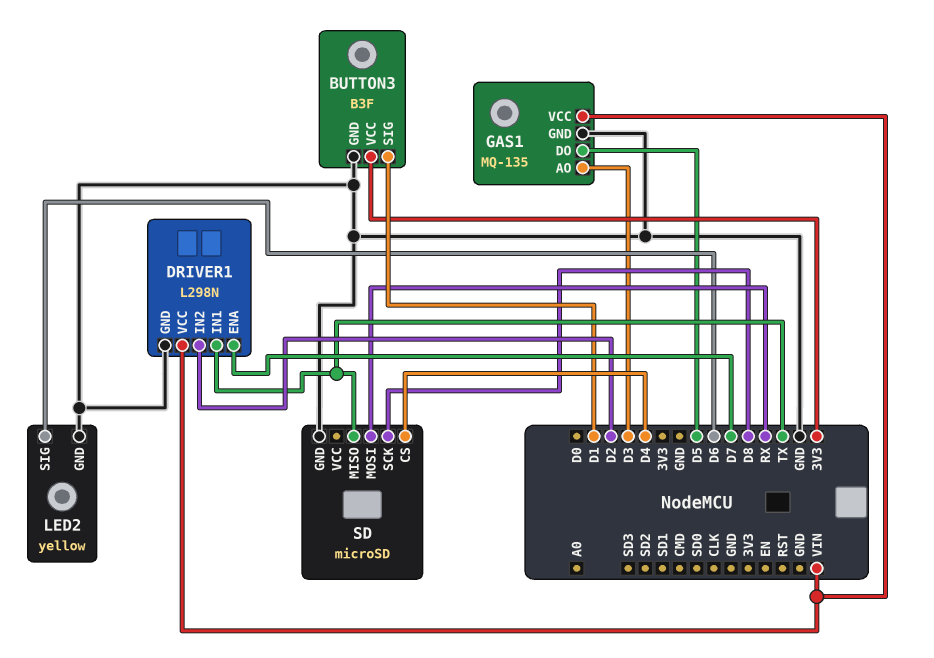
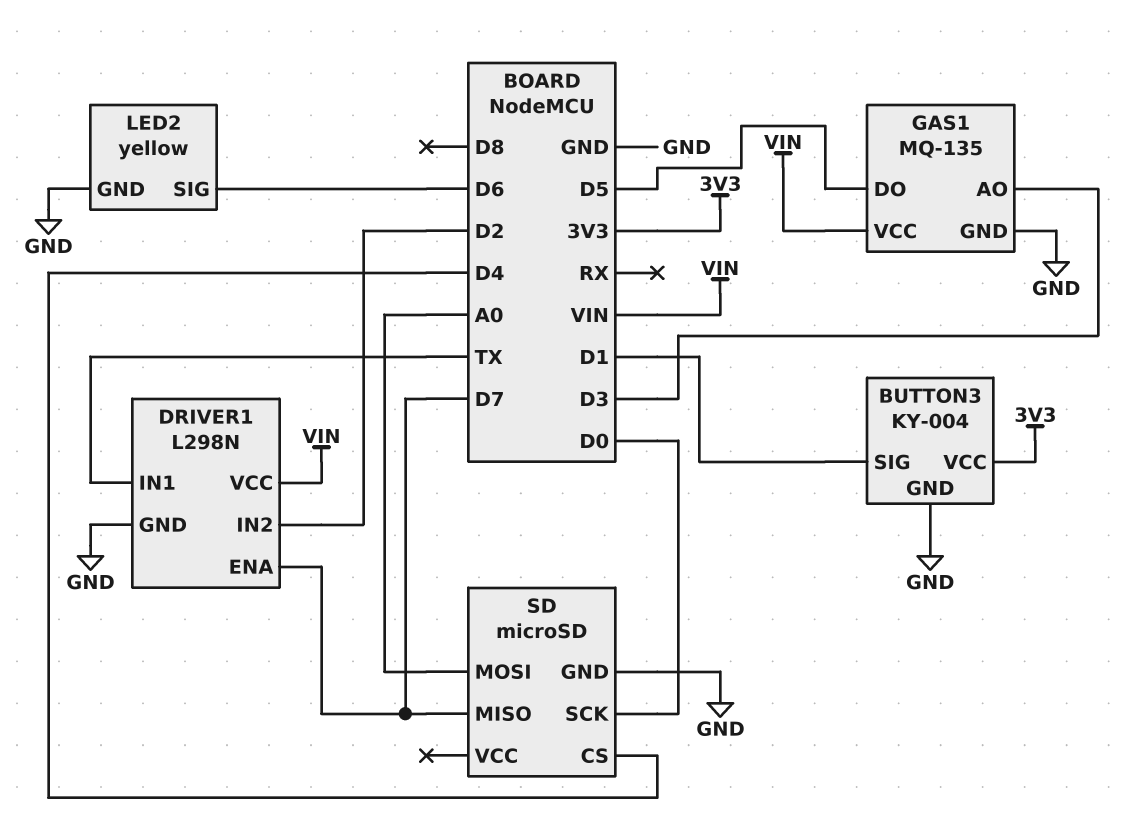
BUTTON3: B3F -> KY-004
SD pin MISO: TX -> D7
SD pin MOSI: RX -> A0
SD pin SCK: D8 -> D0

